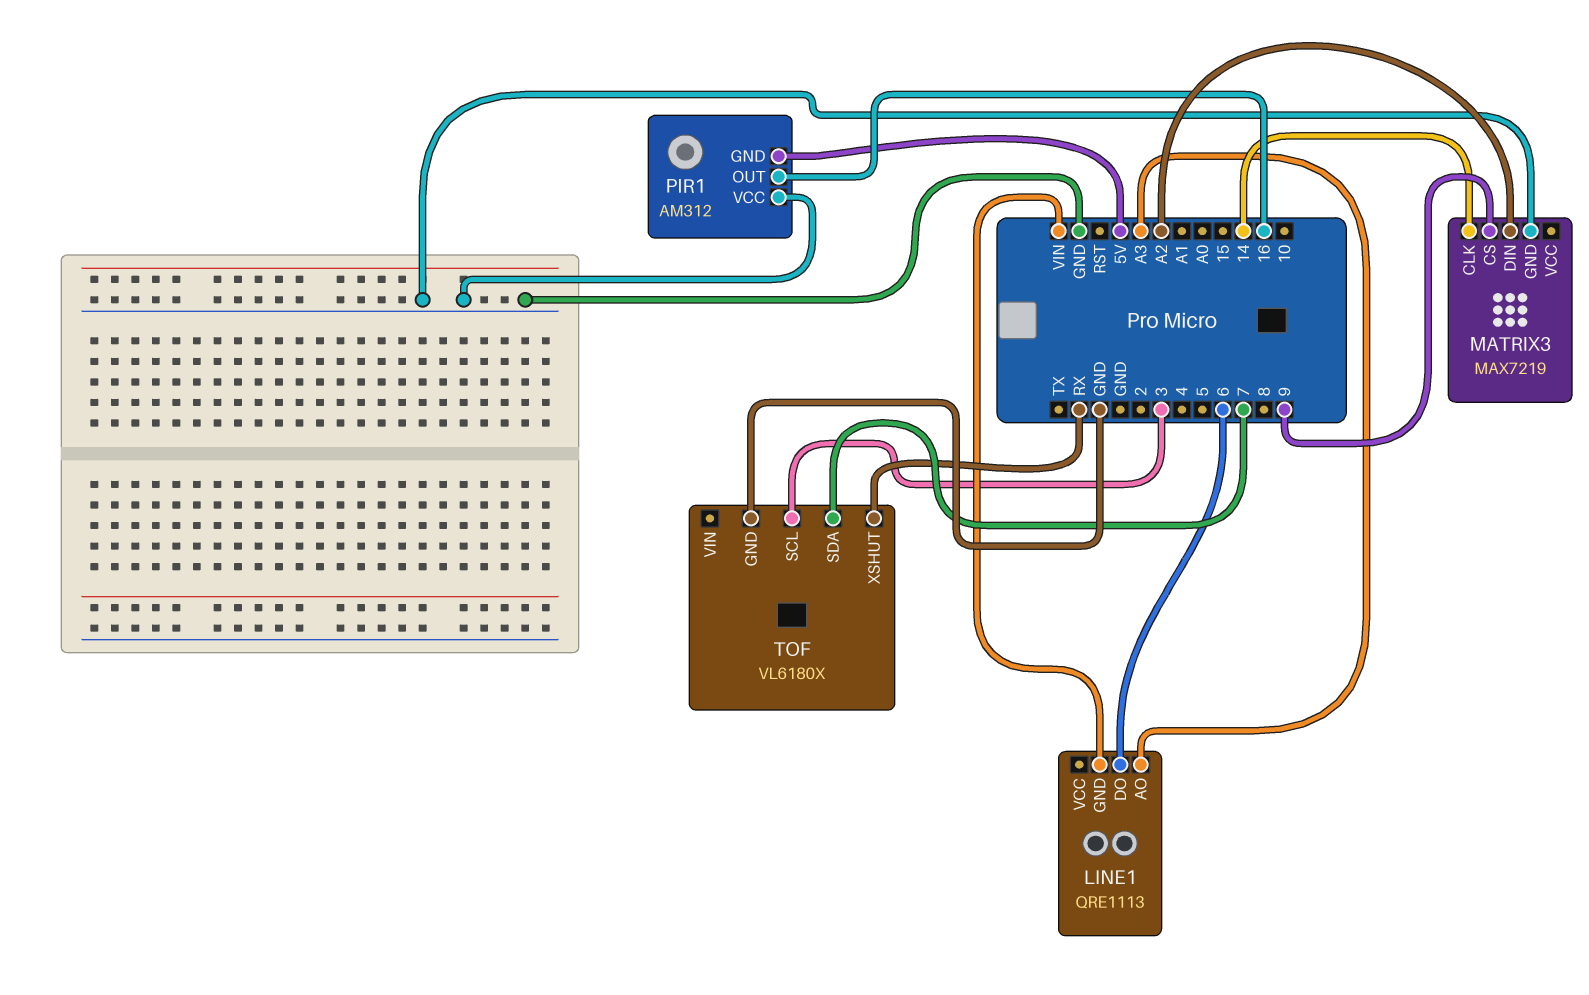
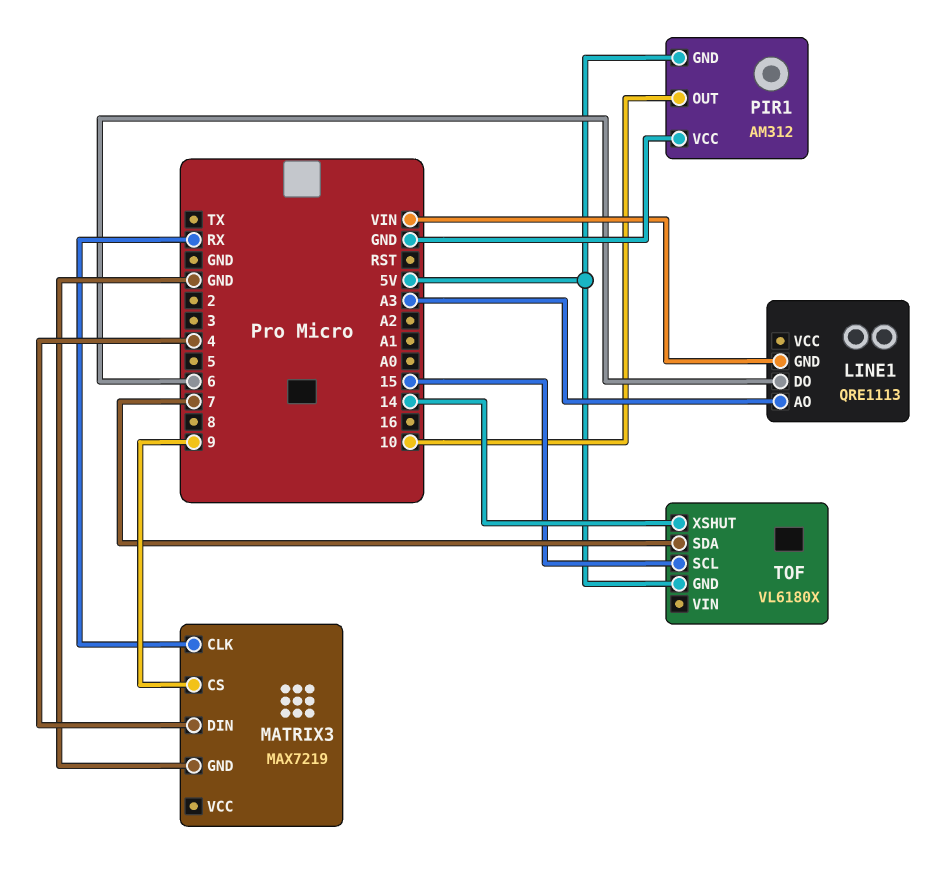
MATRIX3 pin CLK: 14 -> RX
MATRIX3 pin DIN: A2 -> 4
PIR1 pin OUT: 16 -> 10
TOF pin GND: GND -> 5V
TOF pin SCL: 3 -> 15
TOF pin XSHUT: RX -> 14

